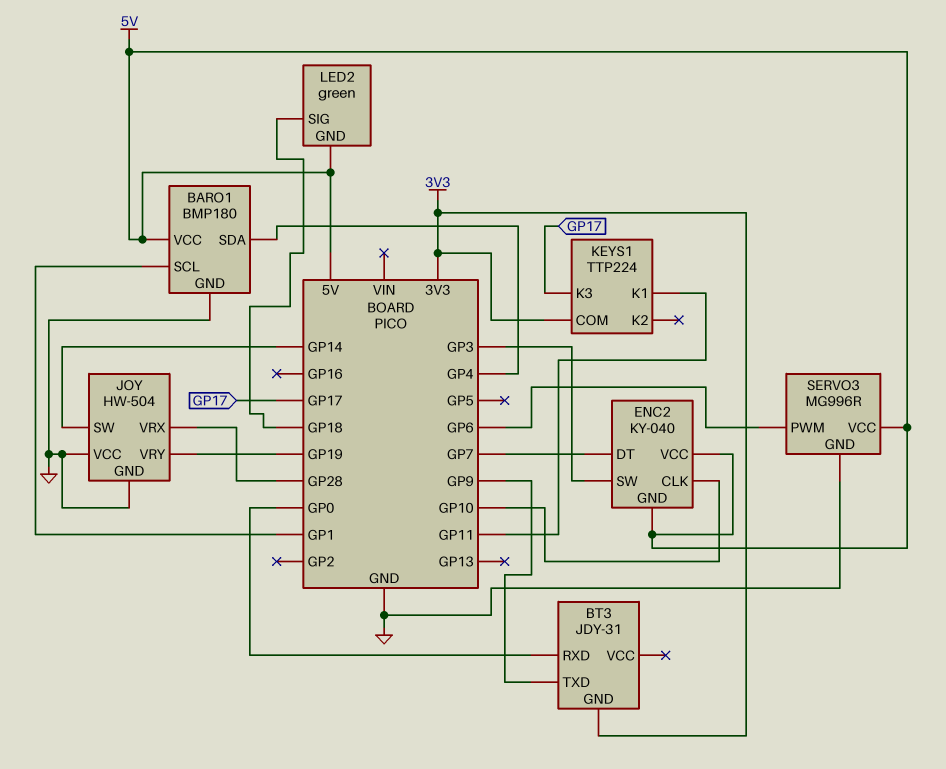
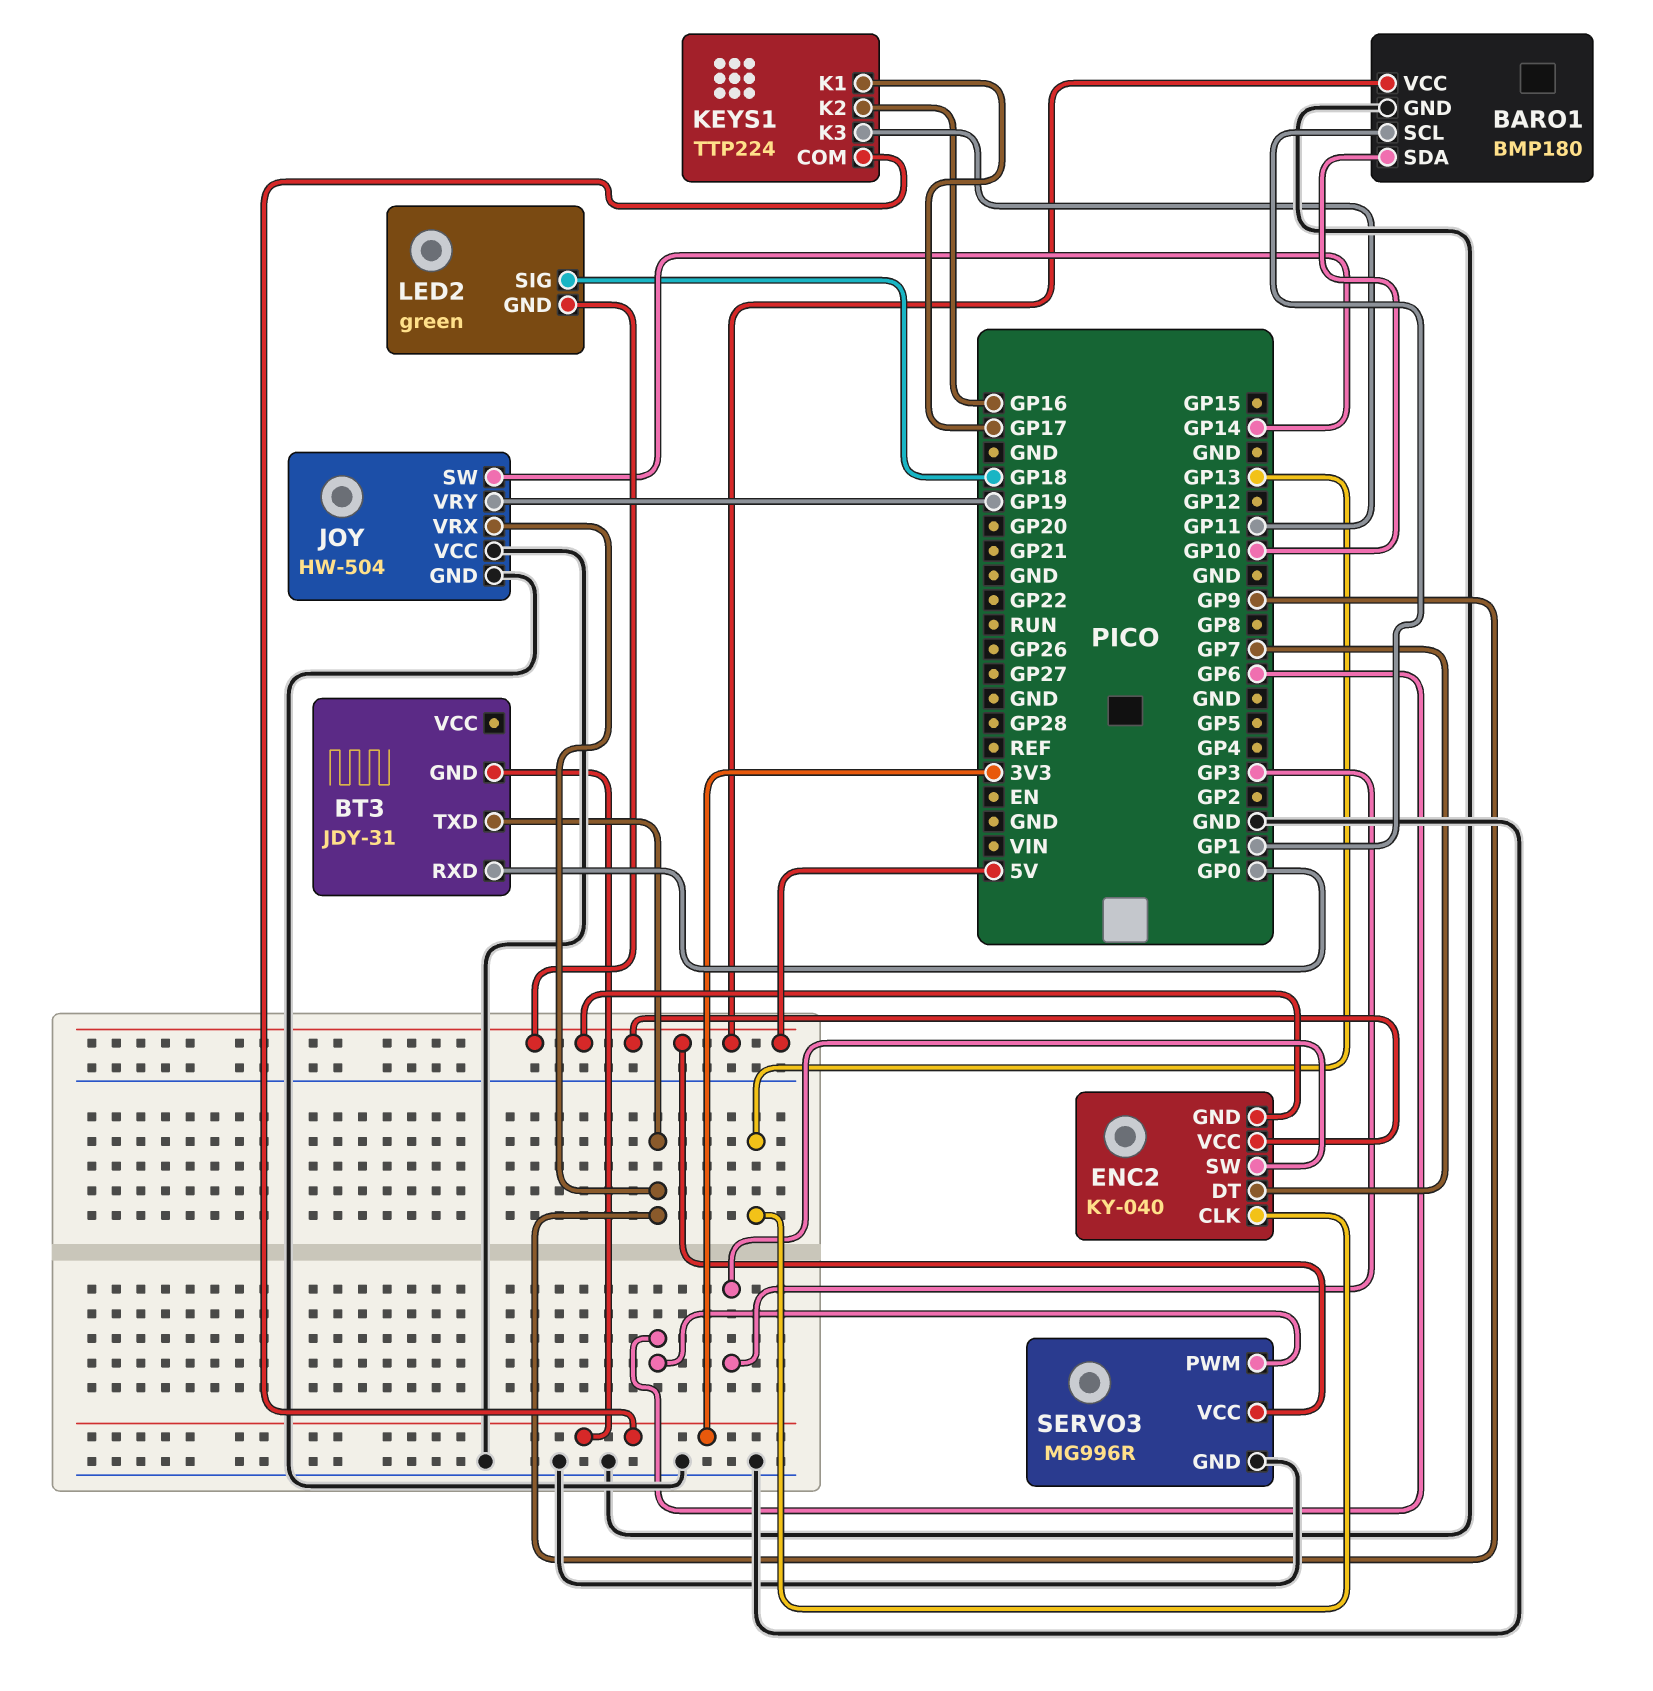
BARO1 pin SDA: GP4 -> GP10
ENC2 pin CLK: GP10 -> GP13
JOY pin VRX: GP28 -> GP9
KEYS1 pin K1: GP11 -> GP17
KEYS1 pin K2: none -> GP16
KEYS1 pin K3: GP17 -> GP11

